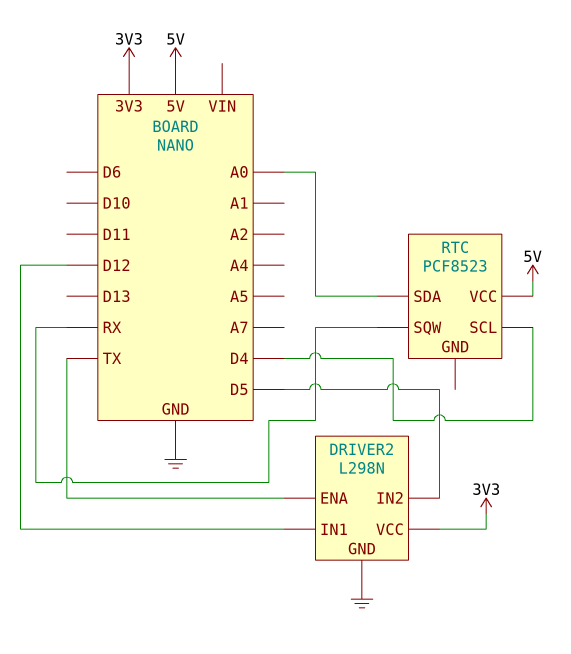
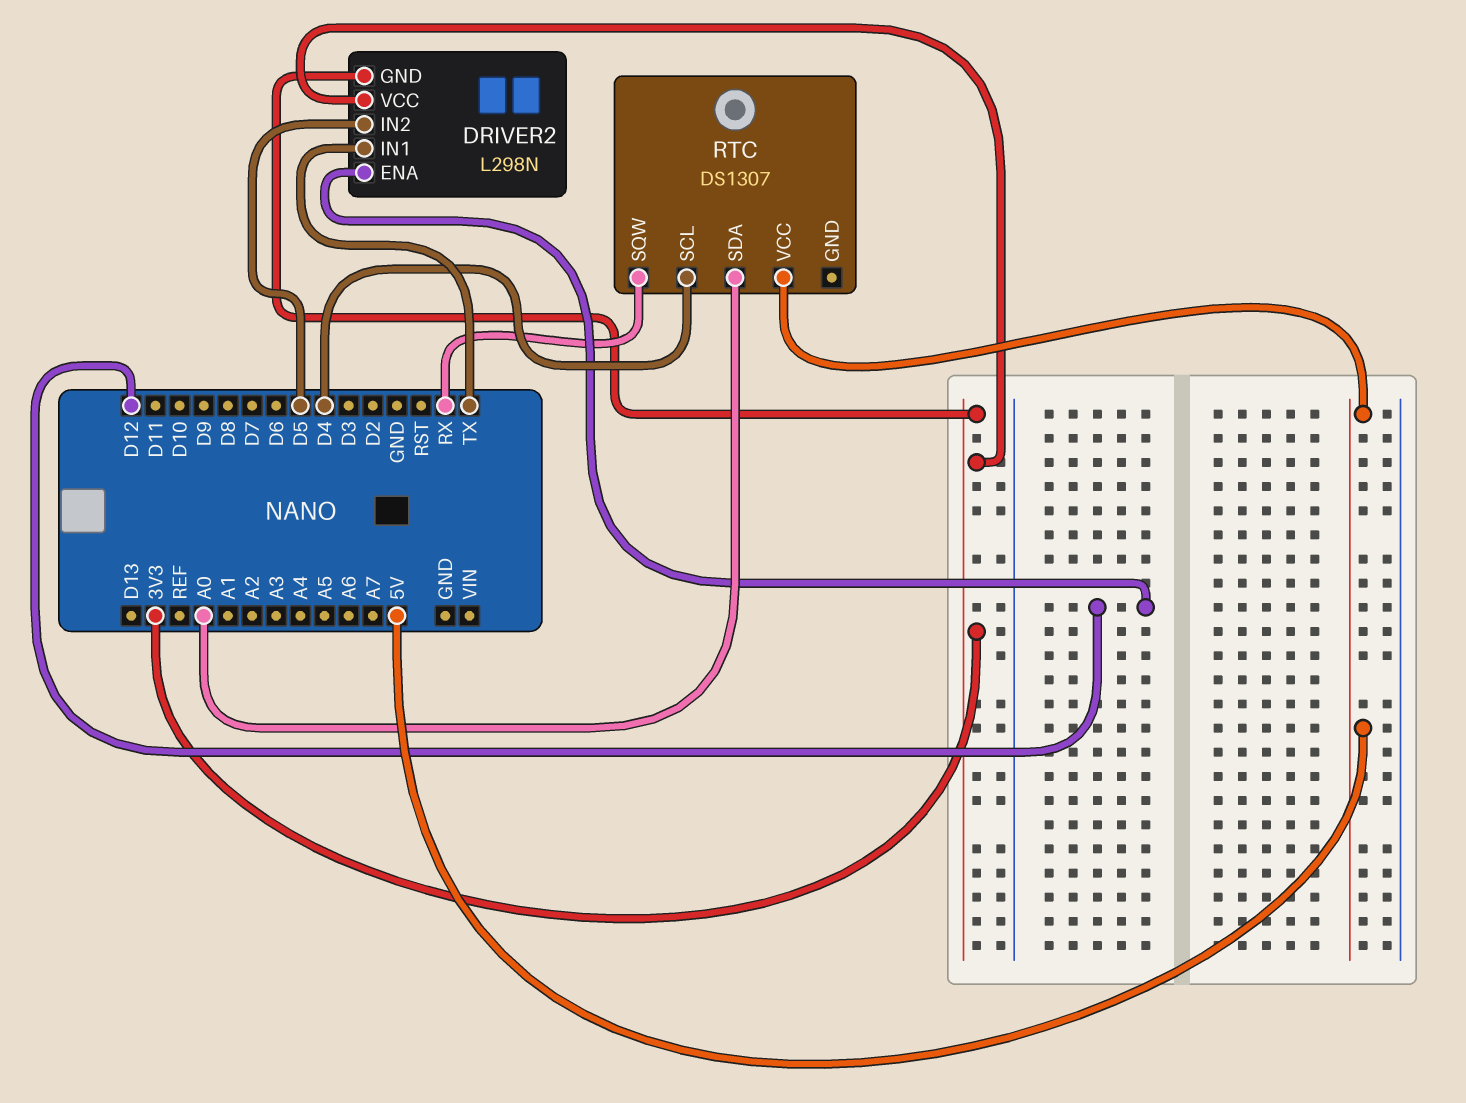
DRIVER2 pin ENA: TX -> D12
DRIVER2 pin GND: GND -> 3V3
DRIVER2 pin IN1: D12 -> TX
RTC: PCF8523 -> DS1307

